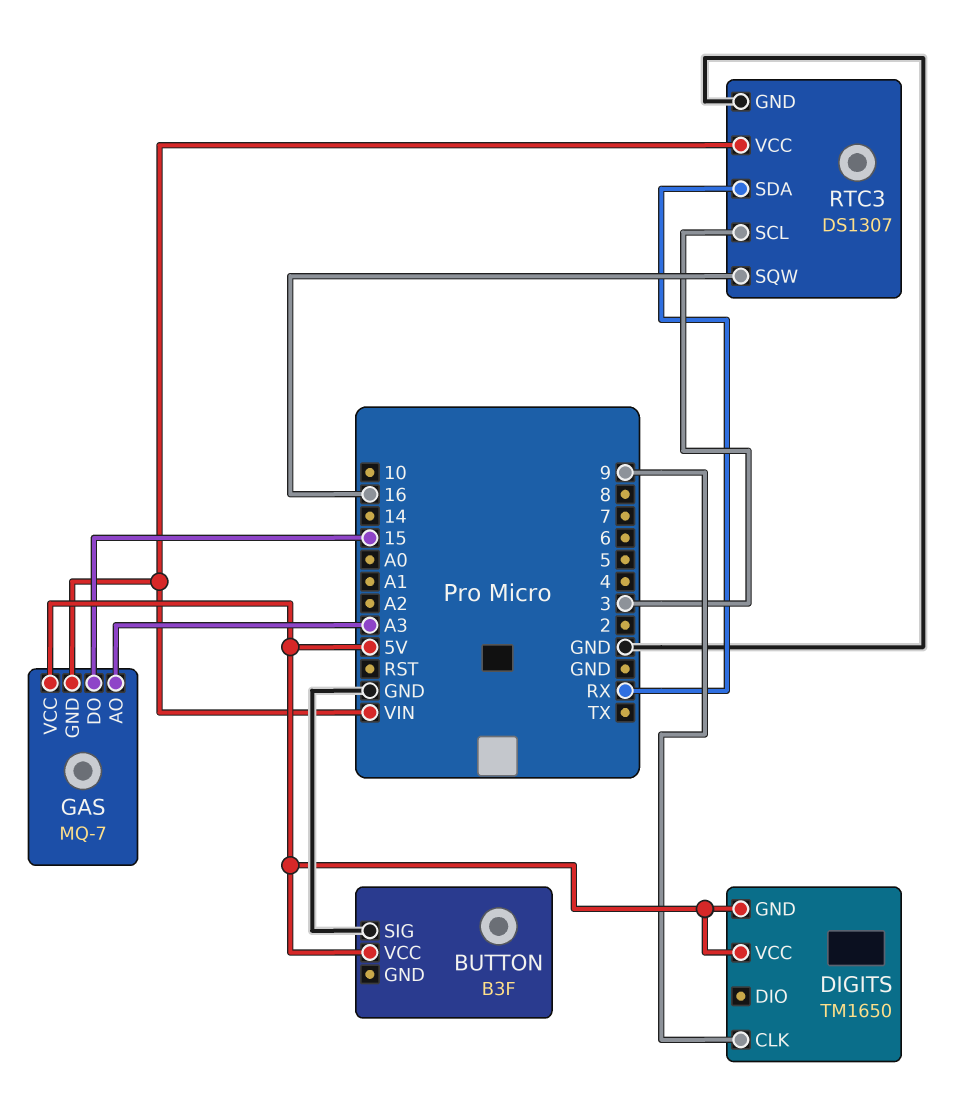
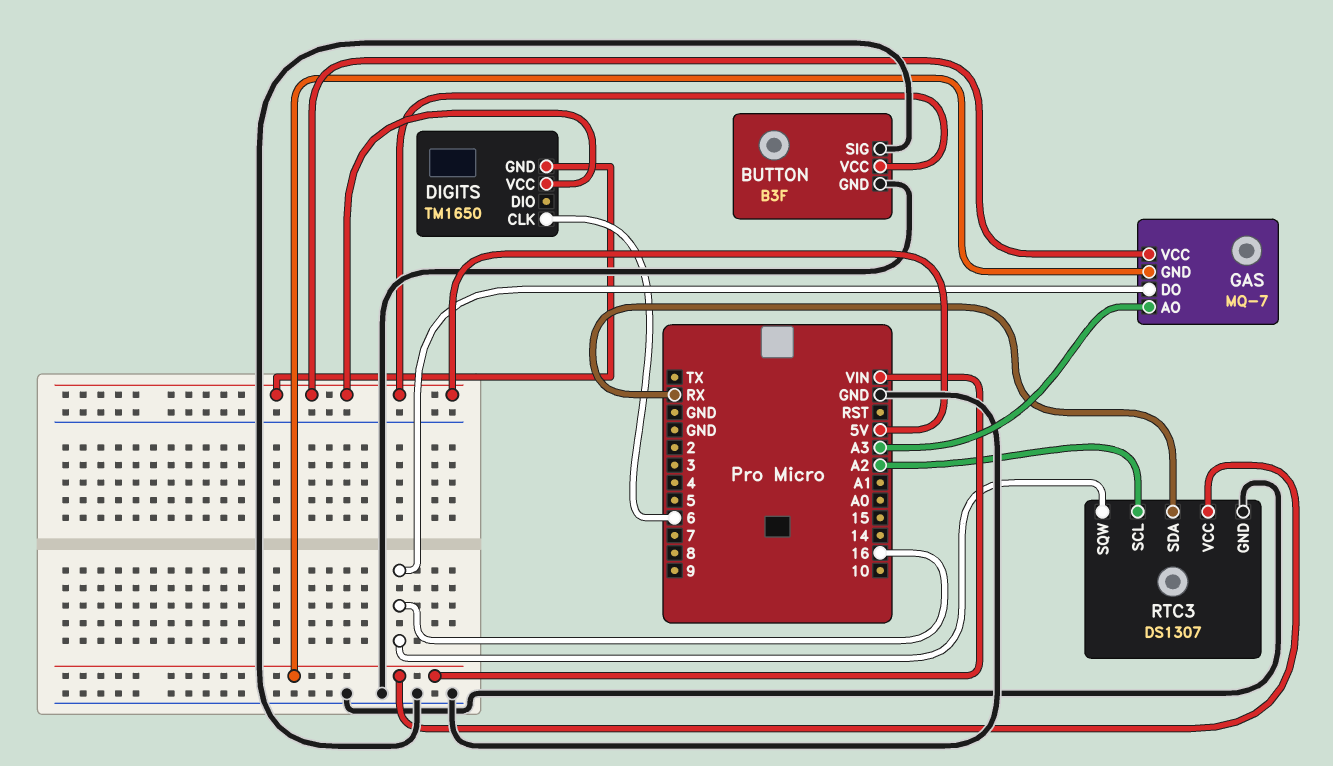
BUTTON pin GND: none -> GND
DIGITS pin CLK: 9 -> 6
GAS pin DO: 15 -> 16
RTC3 pin SCL: 3 -> A2

